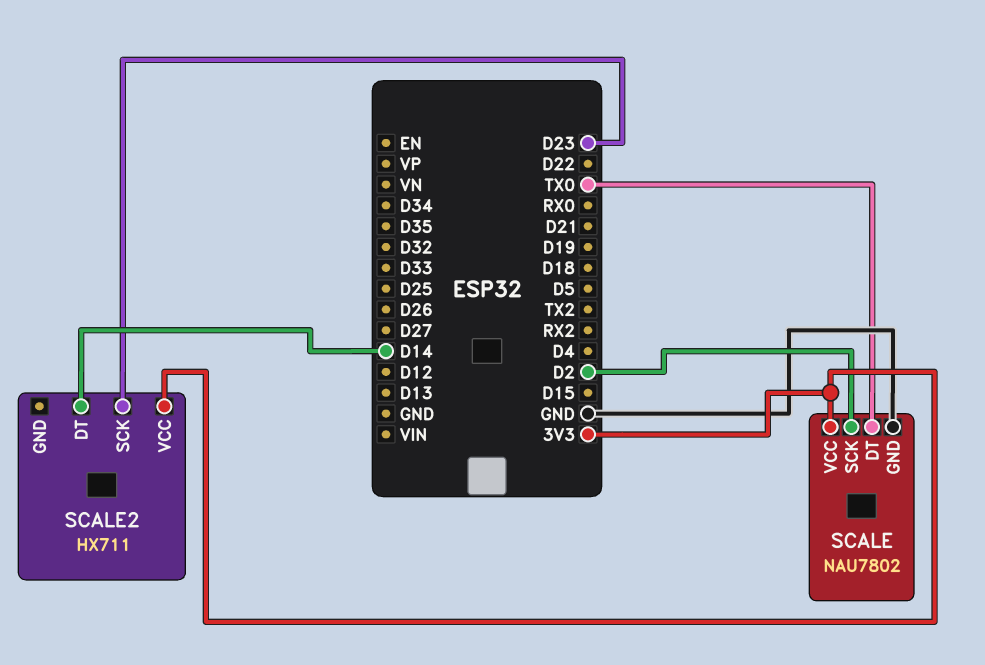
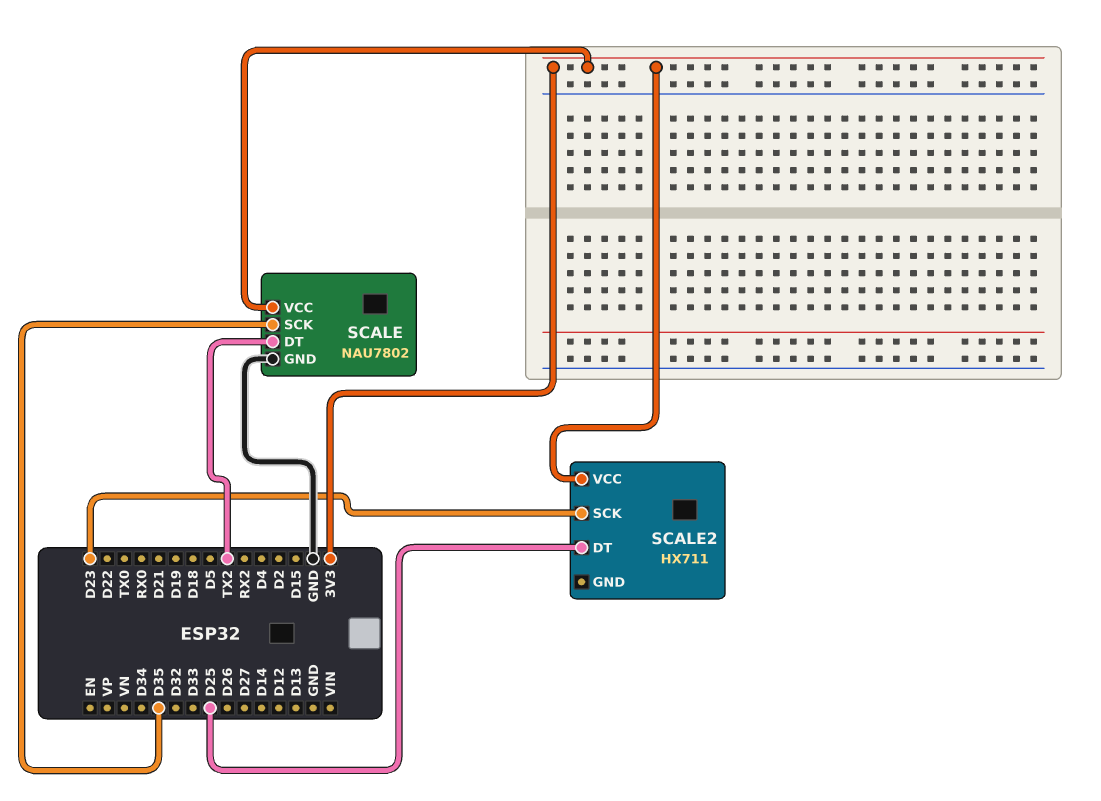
SCALE pin DT: TX0 -> TX2
SCALE pin SCK: D2 -> D35
SCALE2 pin DT: D14 -> D25

